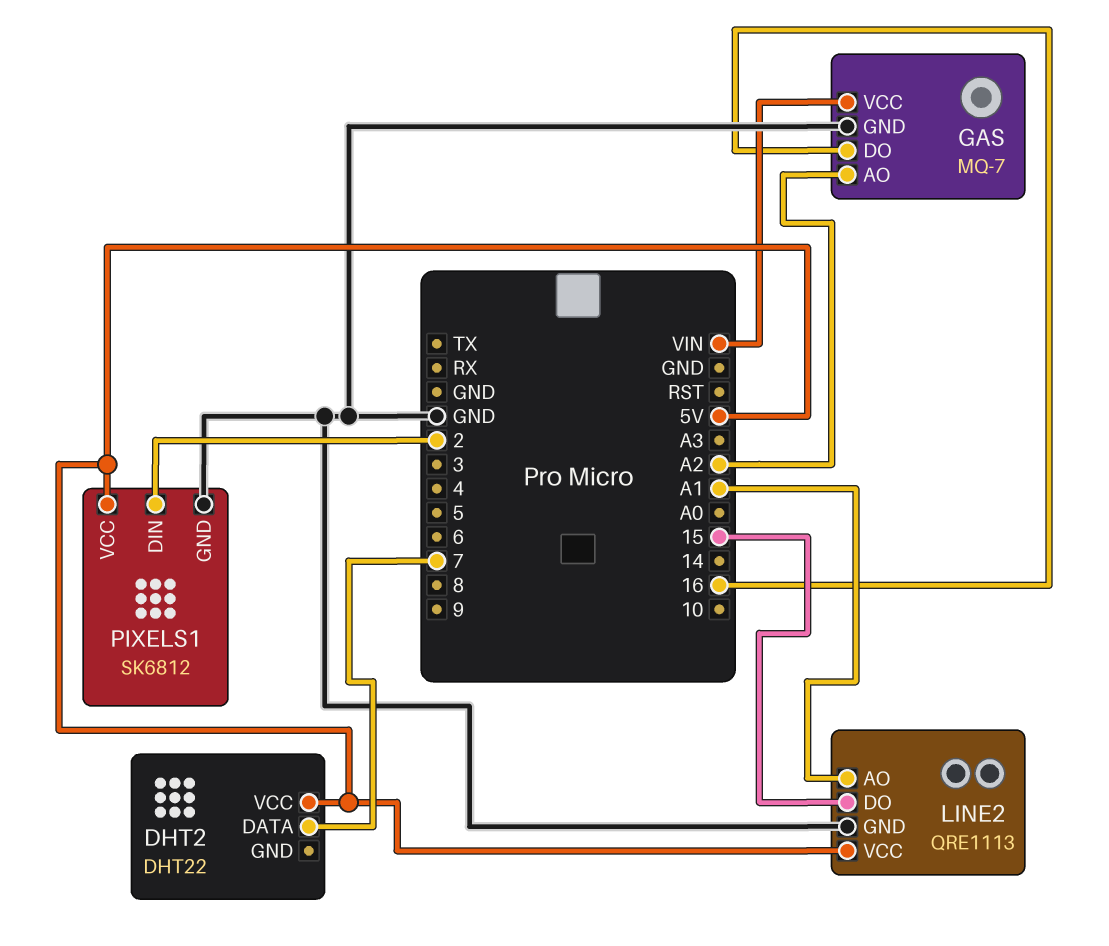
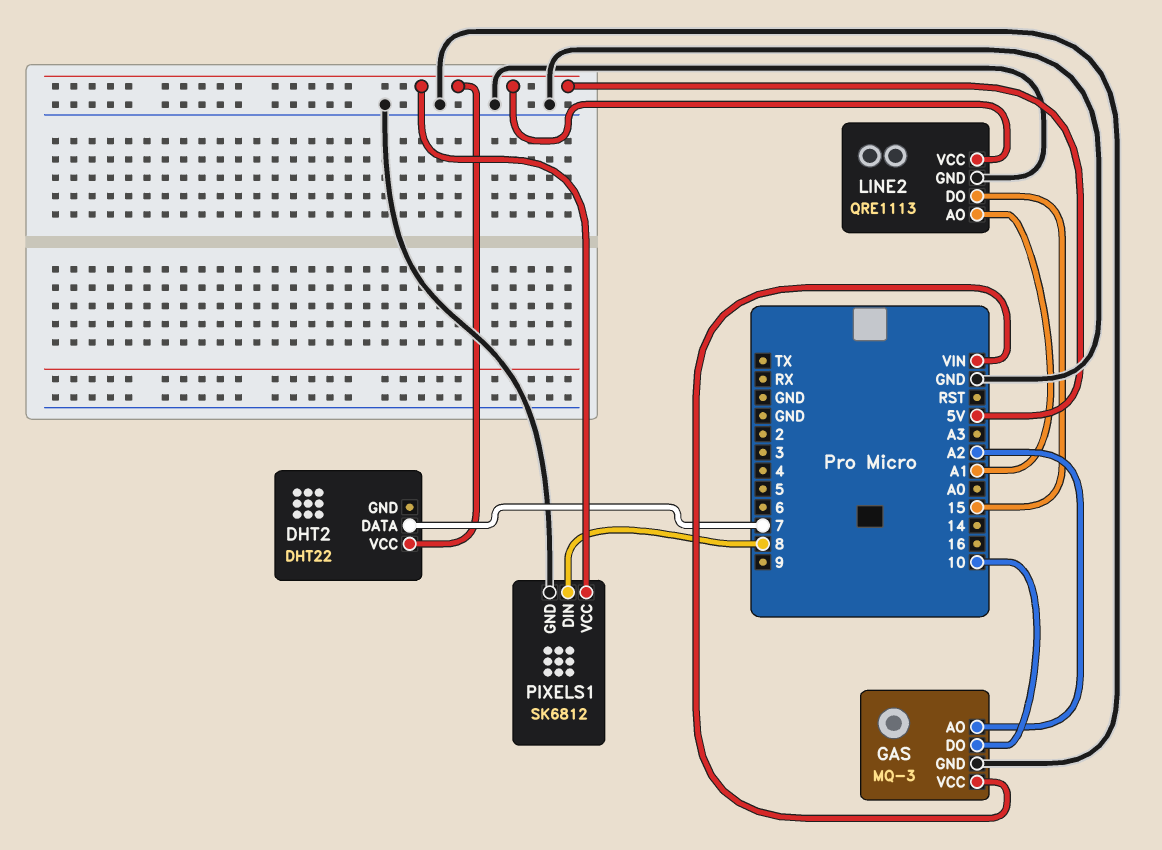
GAS: MQ-7 -> MQ-3
GAS pin DO: 16 -> 10
PIXELS1 pin DIN: 2 -> 8

